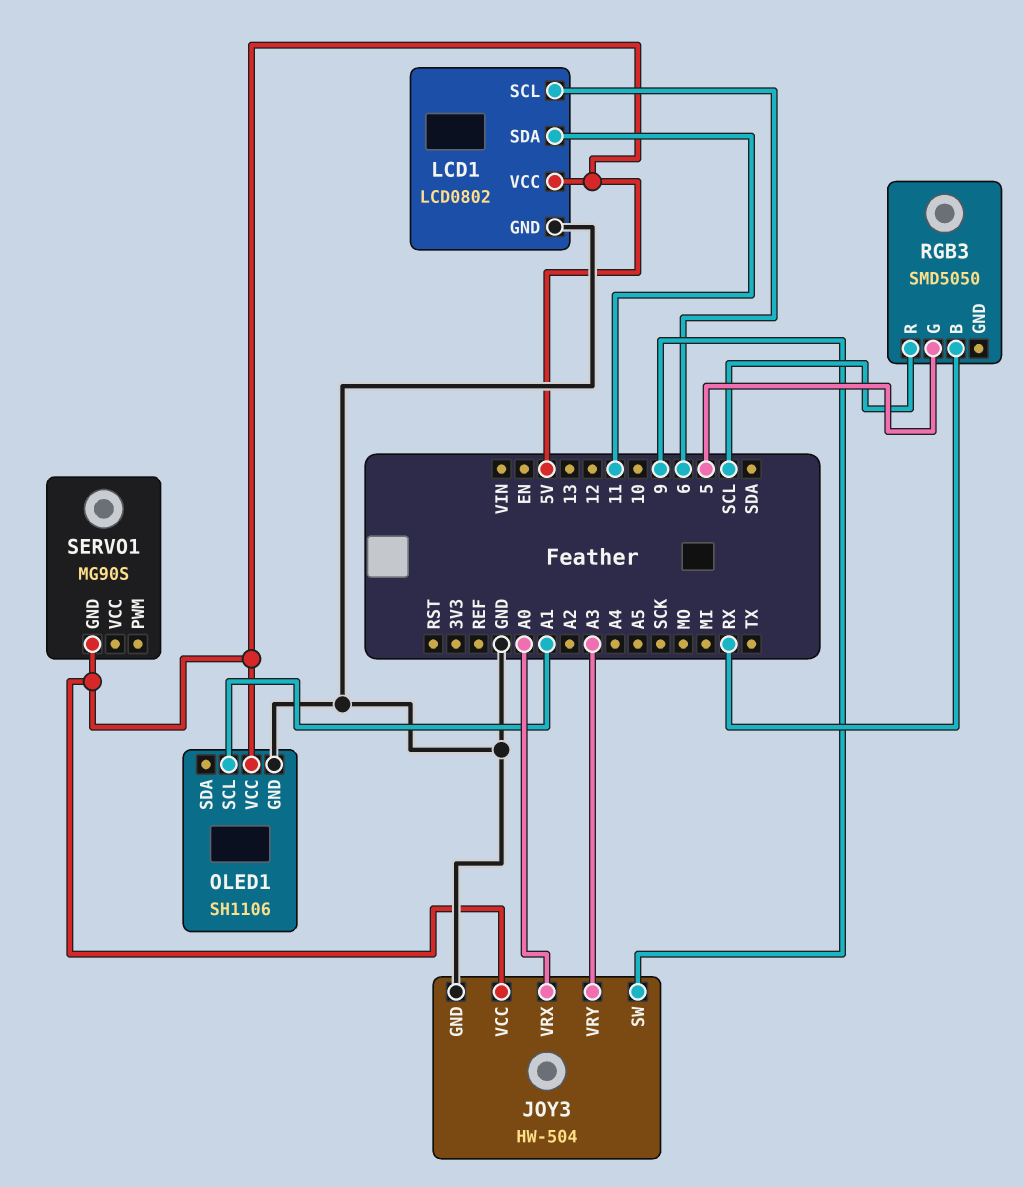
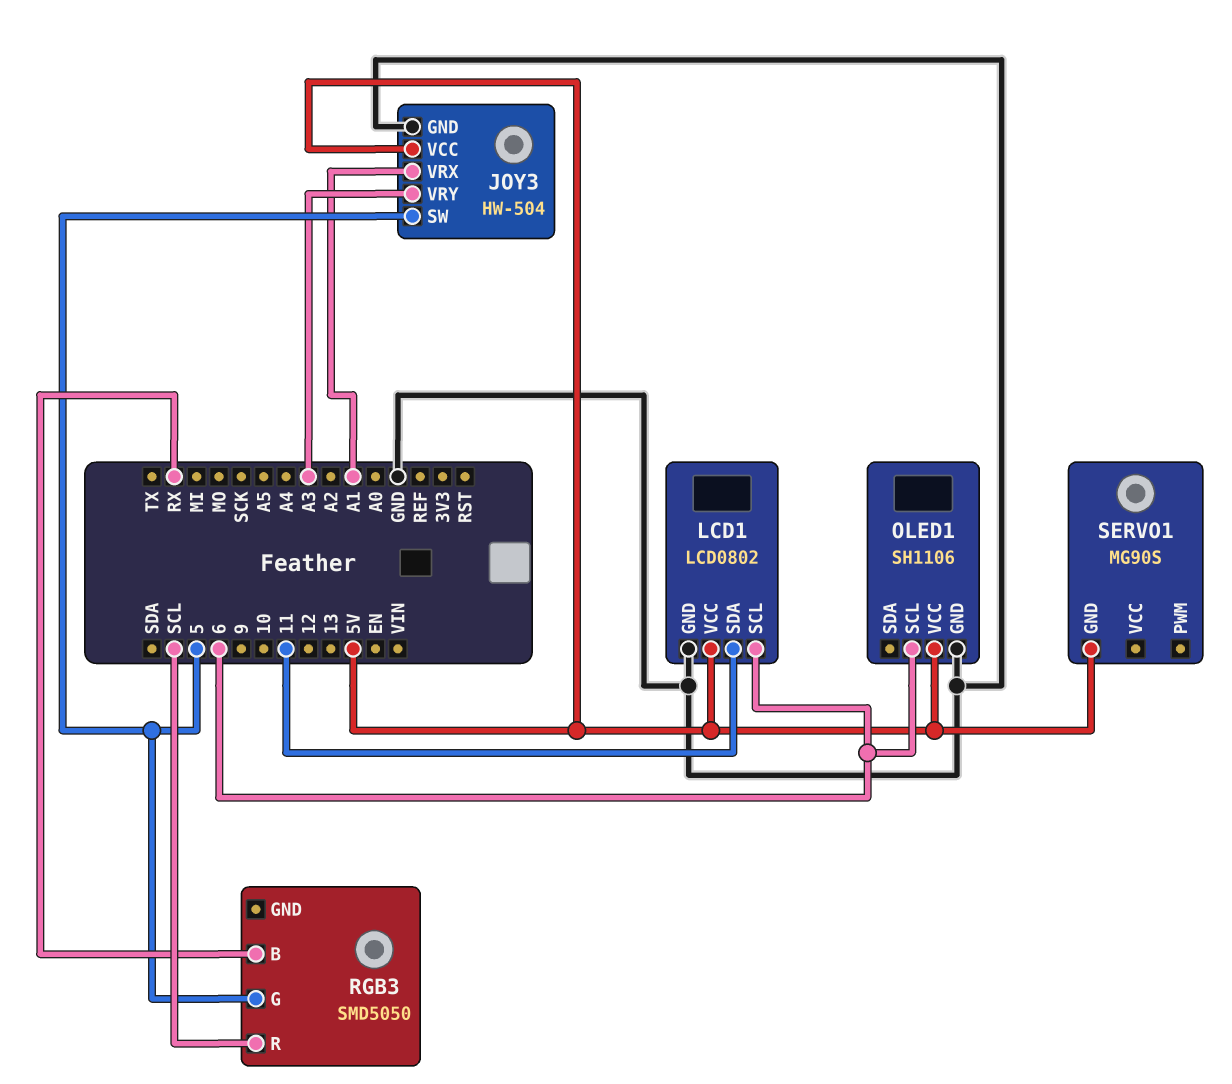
JOY3 pin SW: 9 -> 5
JOY3 pin VRX: A0 -> A1
OLED1 pin SCL: A1 -> 6

